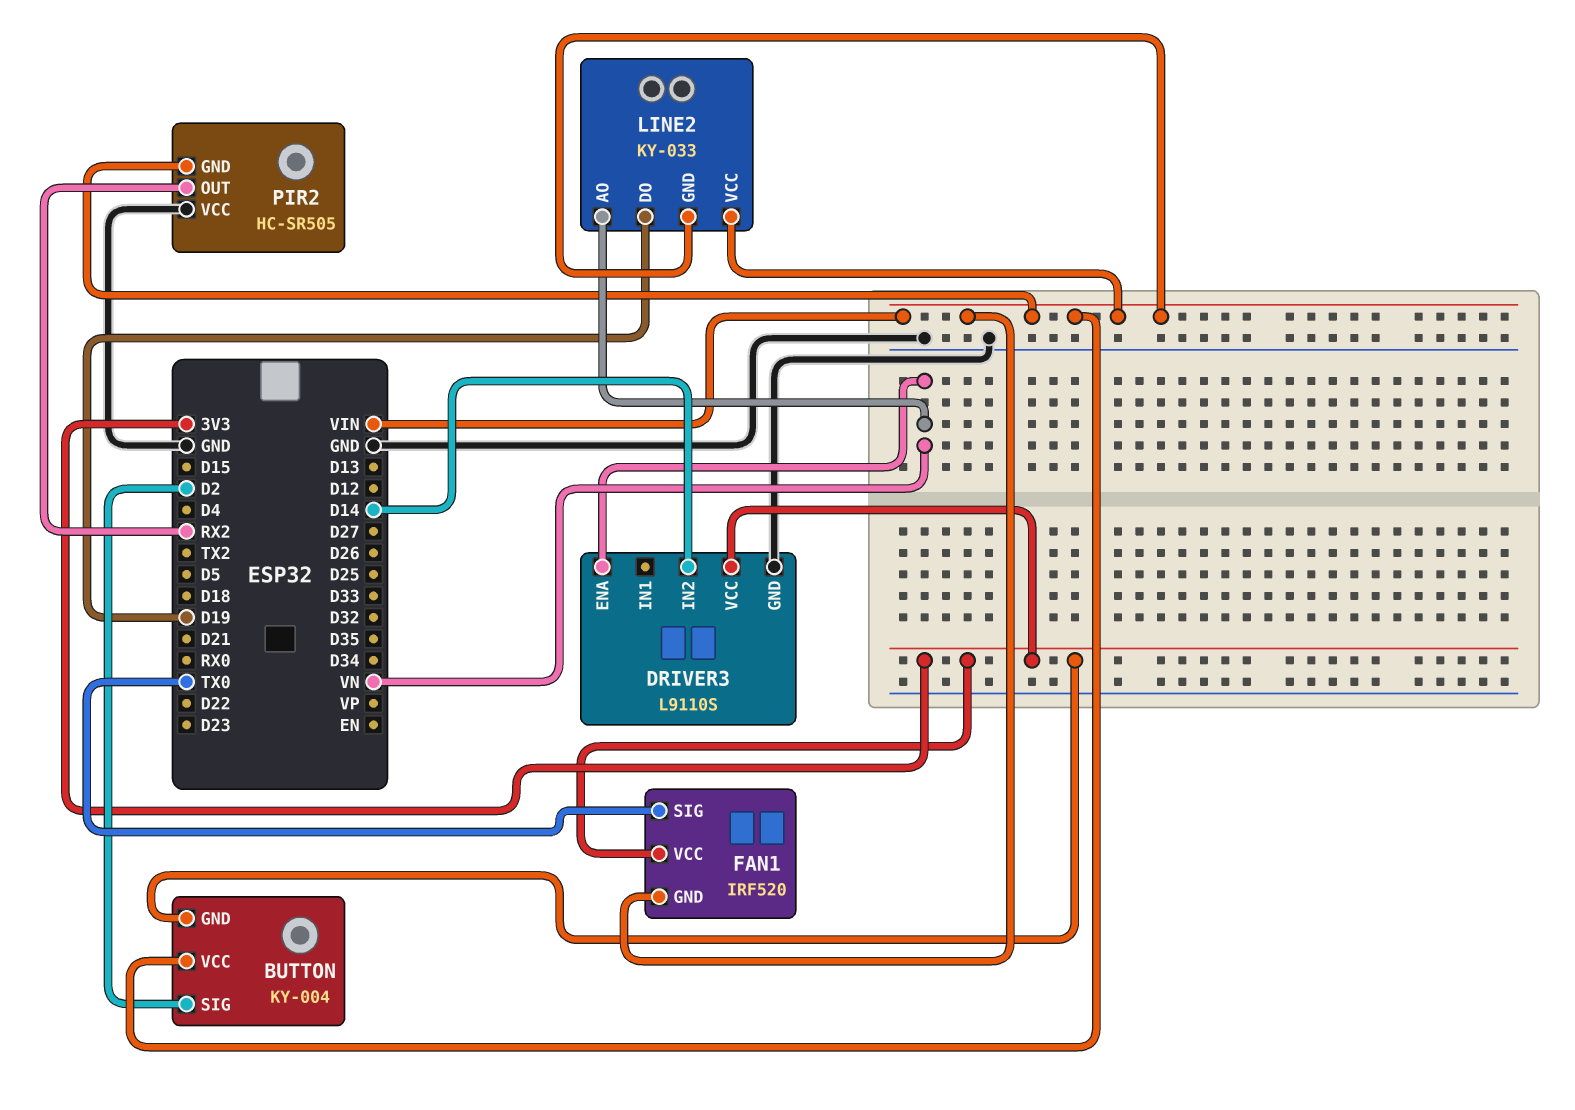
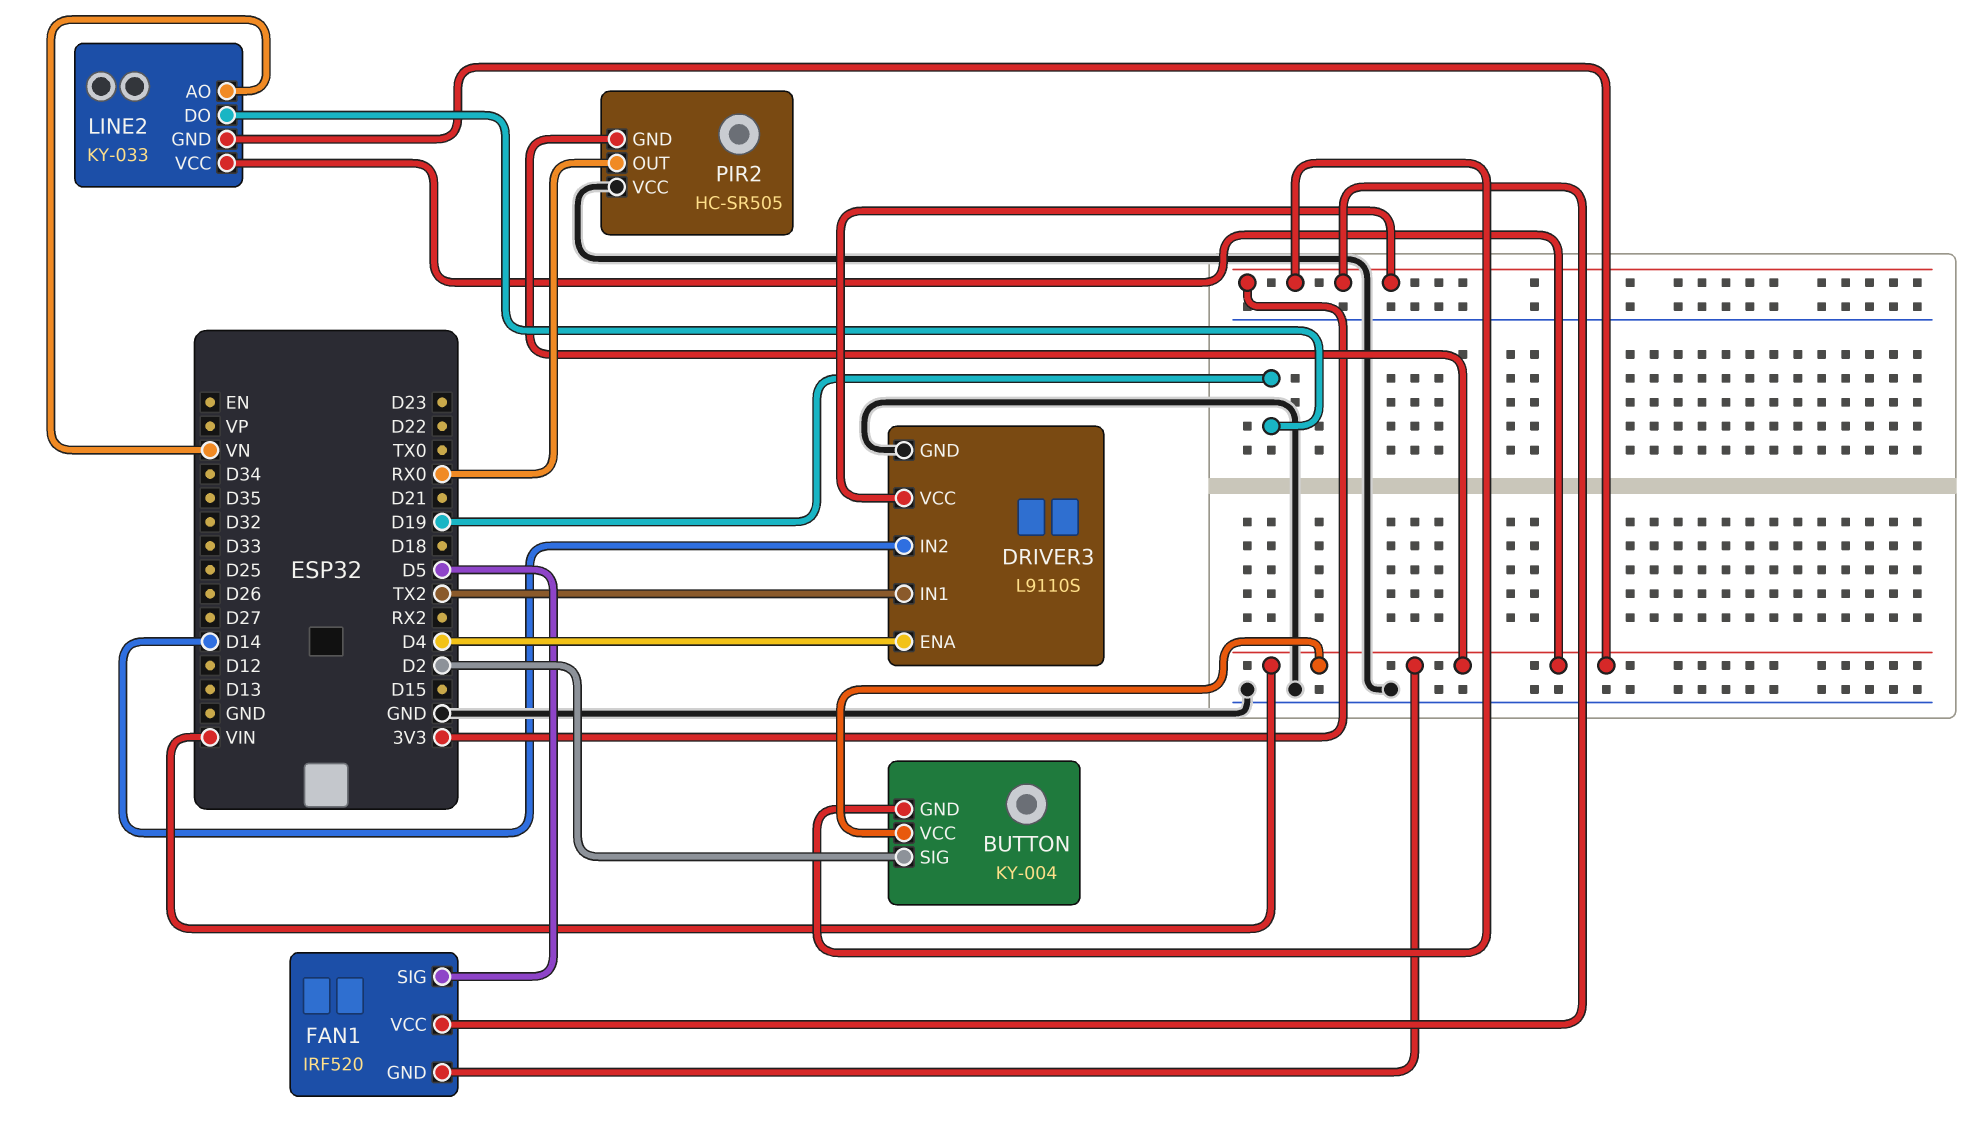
DRIVER3 pin ENA: VN -> D4
DRIVER3 pin IN1: none -> TX2
FAN1 pin SIG: TX0 -> D5
PIR2 pin OUT: RX2 -> RX0

